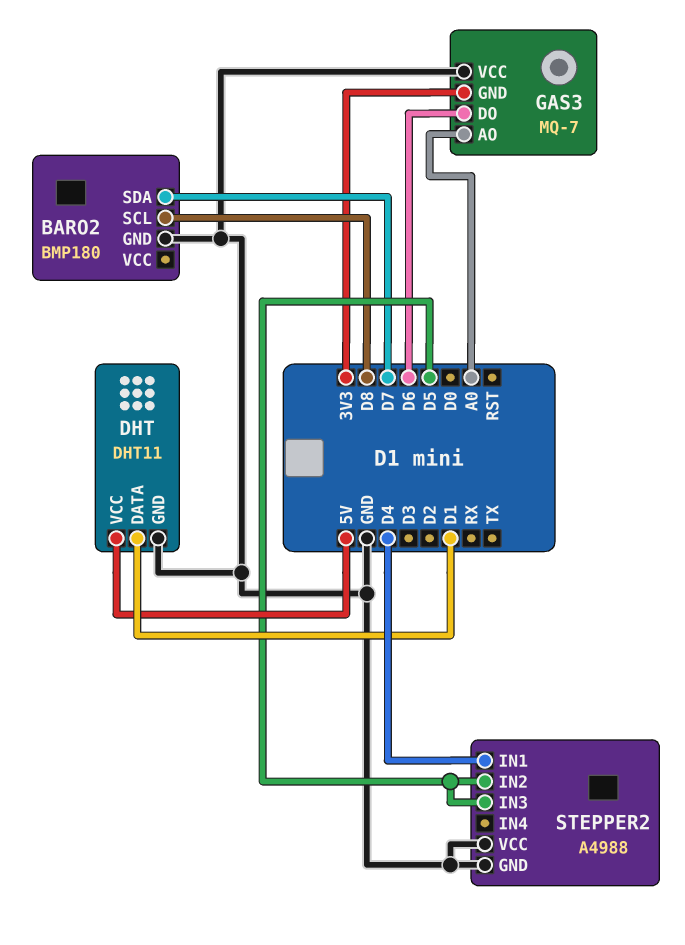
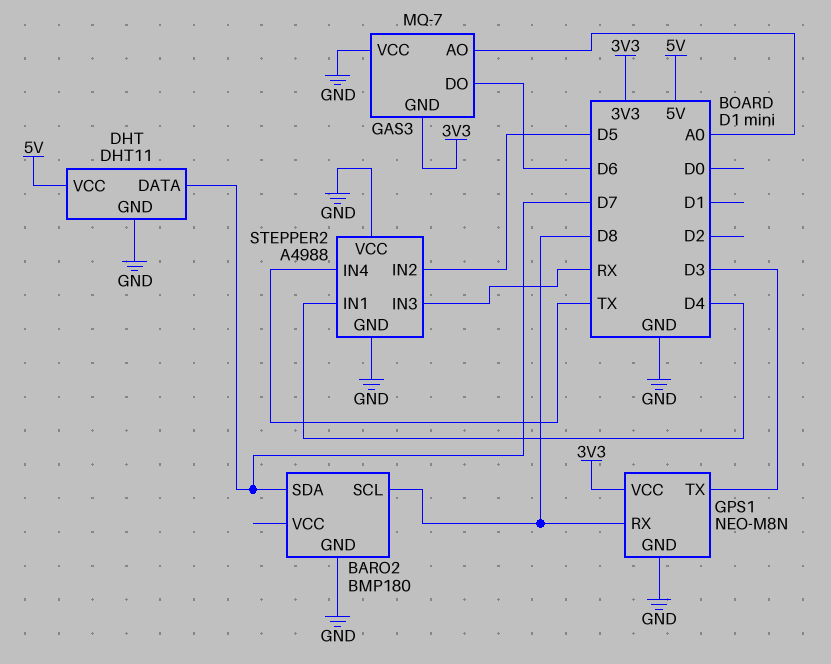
DHT pin DATA: D1 -> D7
GPS1: none -> NEO-M8N
GPS1 pin GND: none -> GND
GPS1 pin RX: none -> D8
GPS1 pin TX: none -> D3
GPS1 pin VCC: none -> 3V3
STEPPER2 pin IN3: D5 -> RX
STEPPER2 pin IN4: none -> TX

